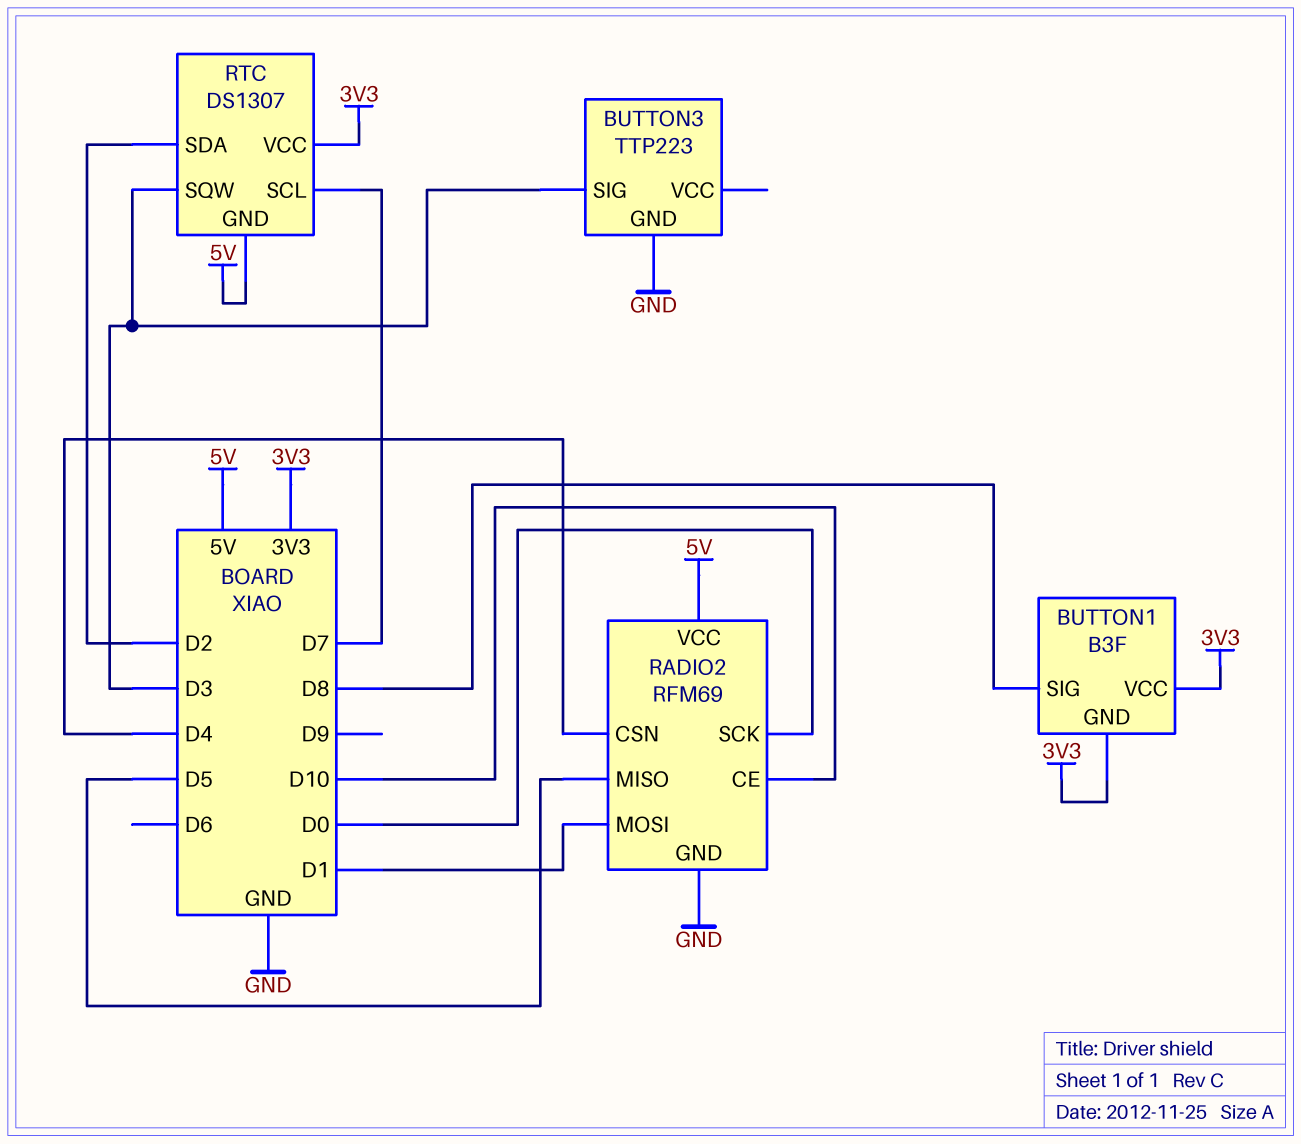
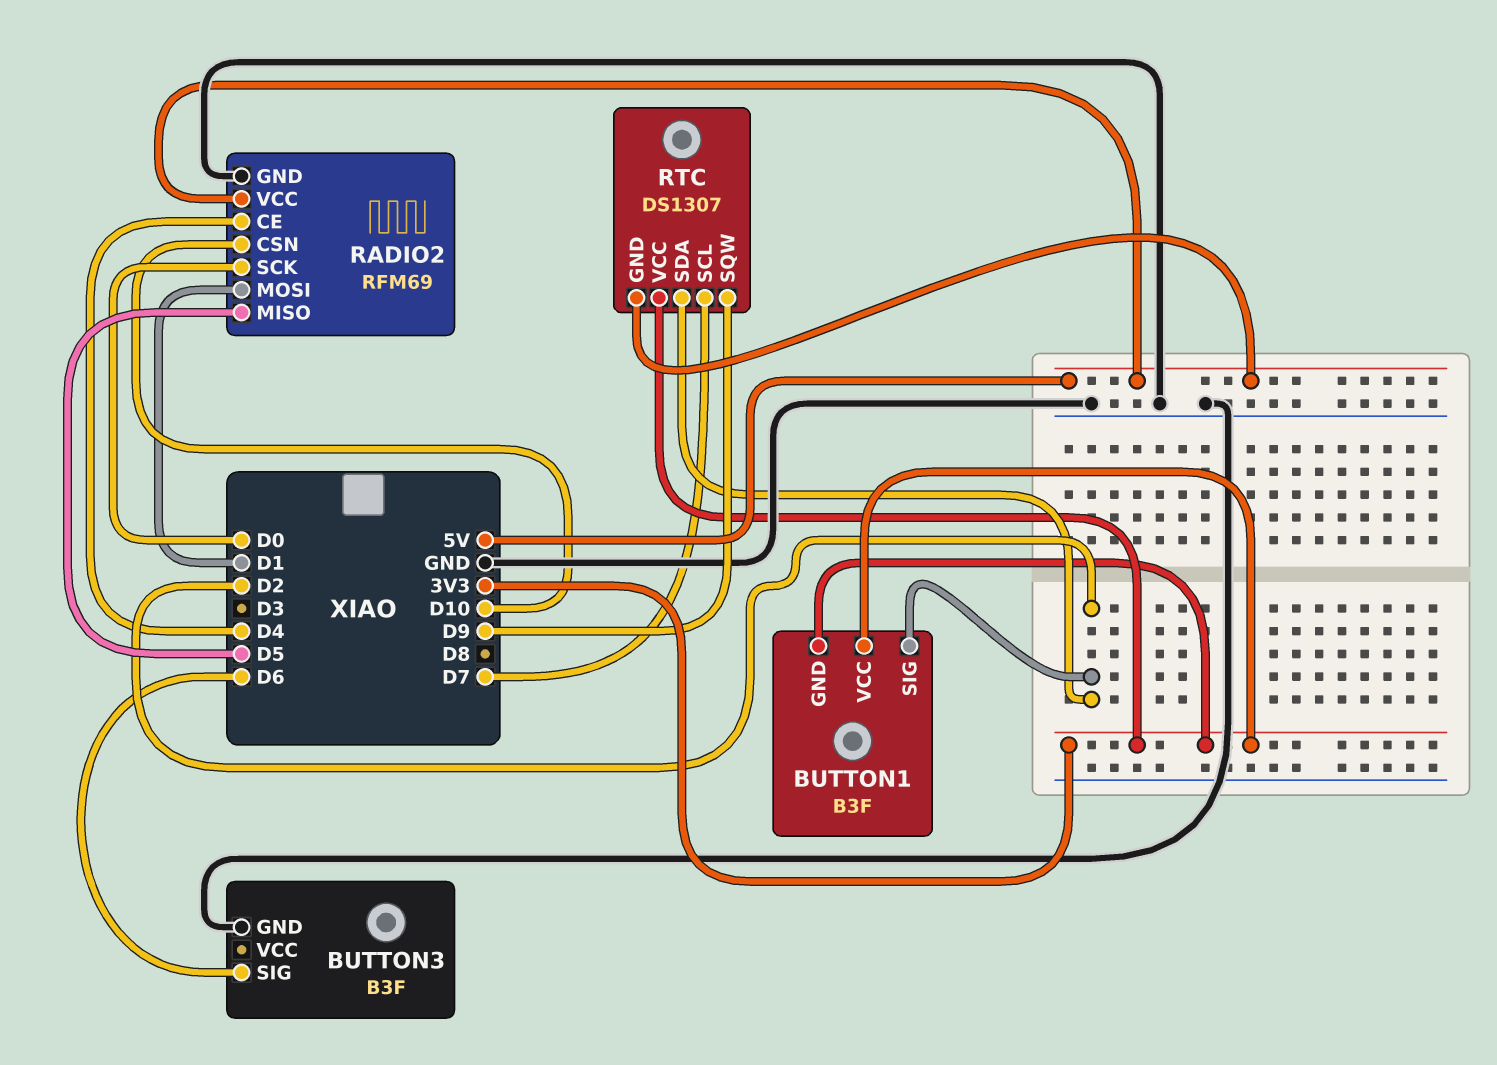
BUTTON1 pin SIG: D8 -> D2
BUTTON3: TTP223 -> B3F
BUTTON3 pin SIG: D3 -> D6
RADIO2 pin CE: D10 -> D4
RADIO2 pin CSN: D4 -> D10
RTC pin SQW: D3 -> D9

